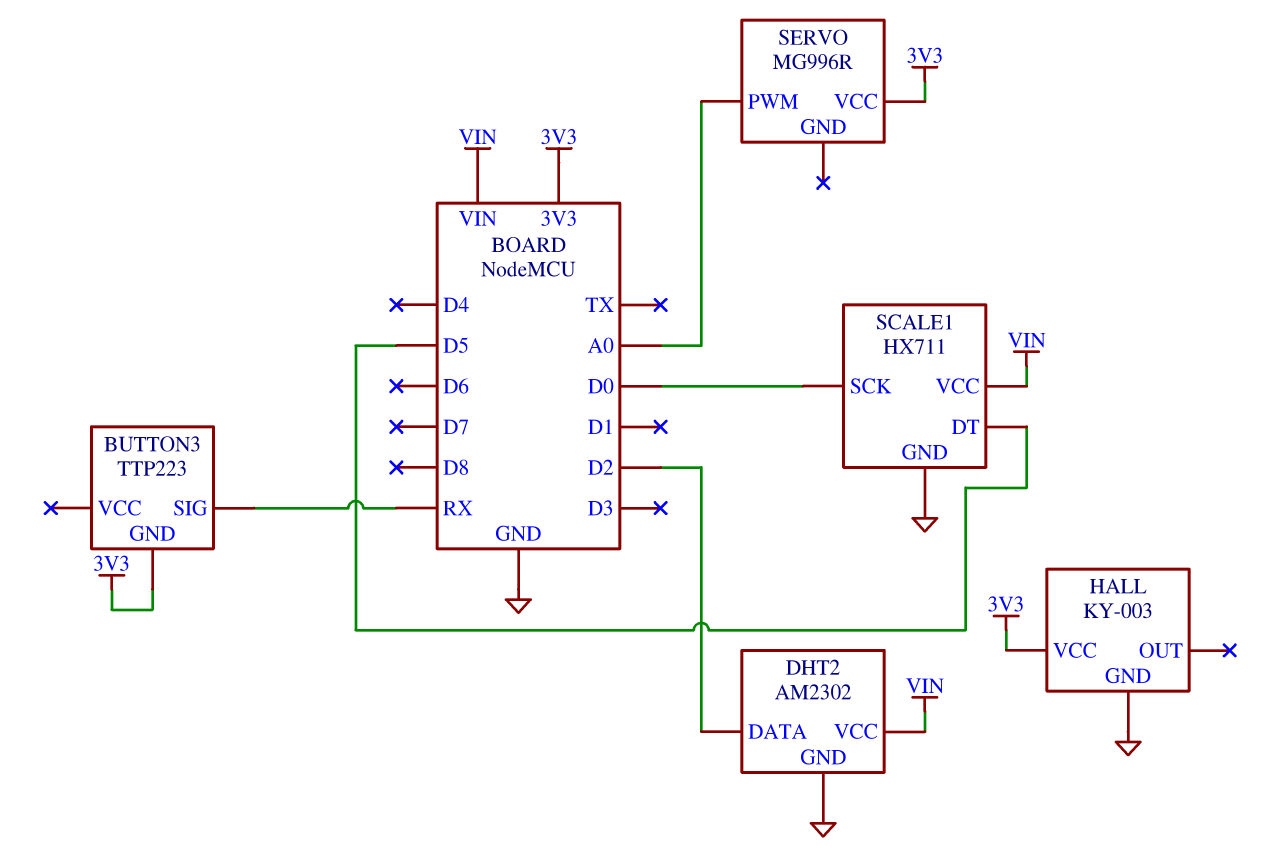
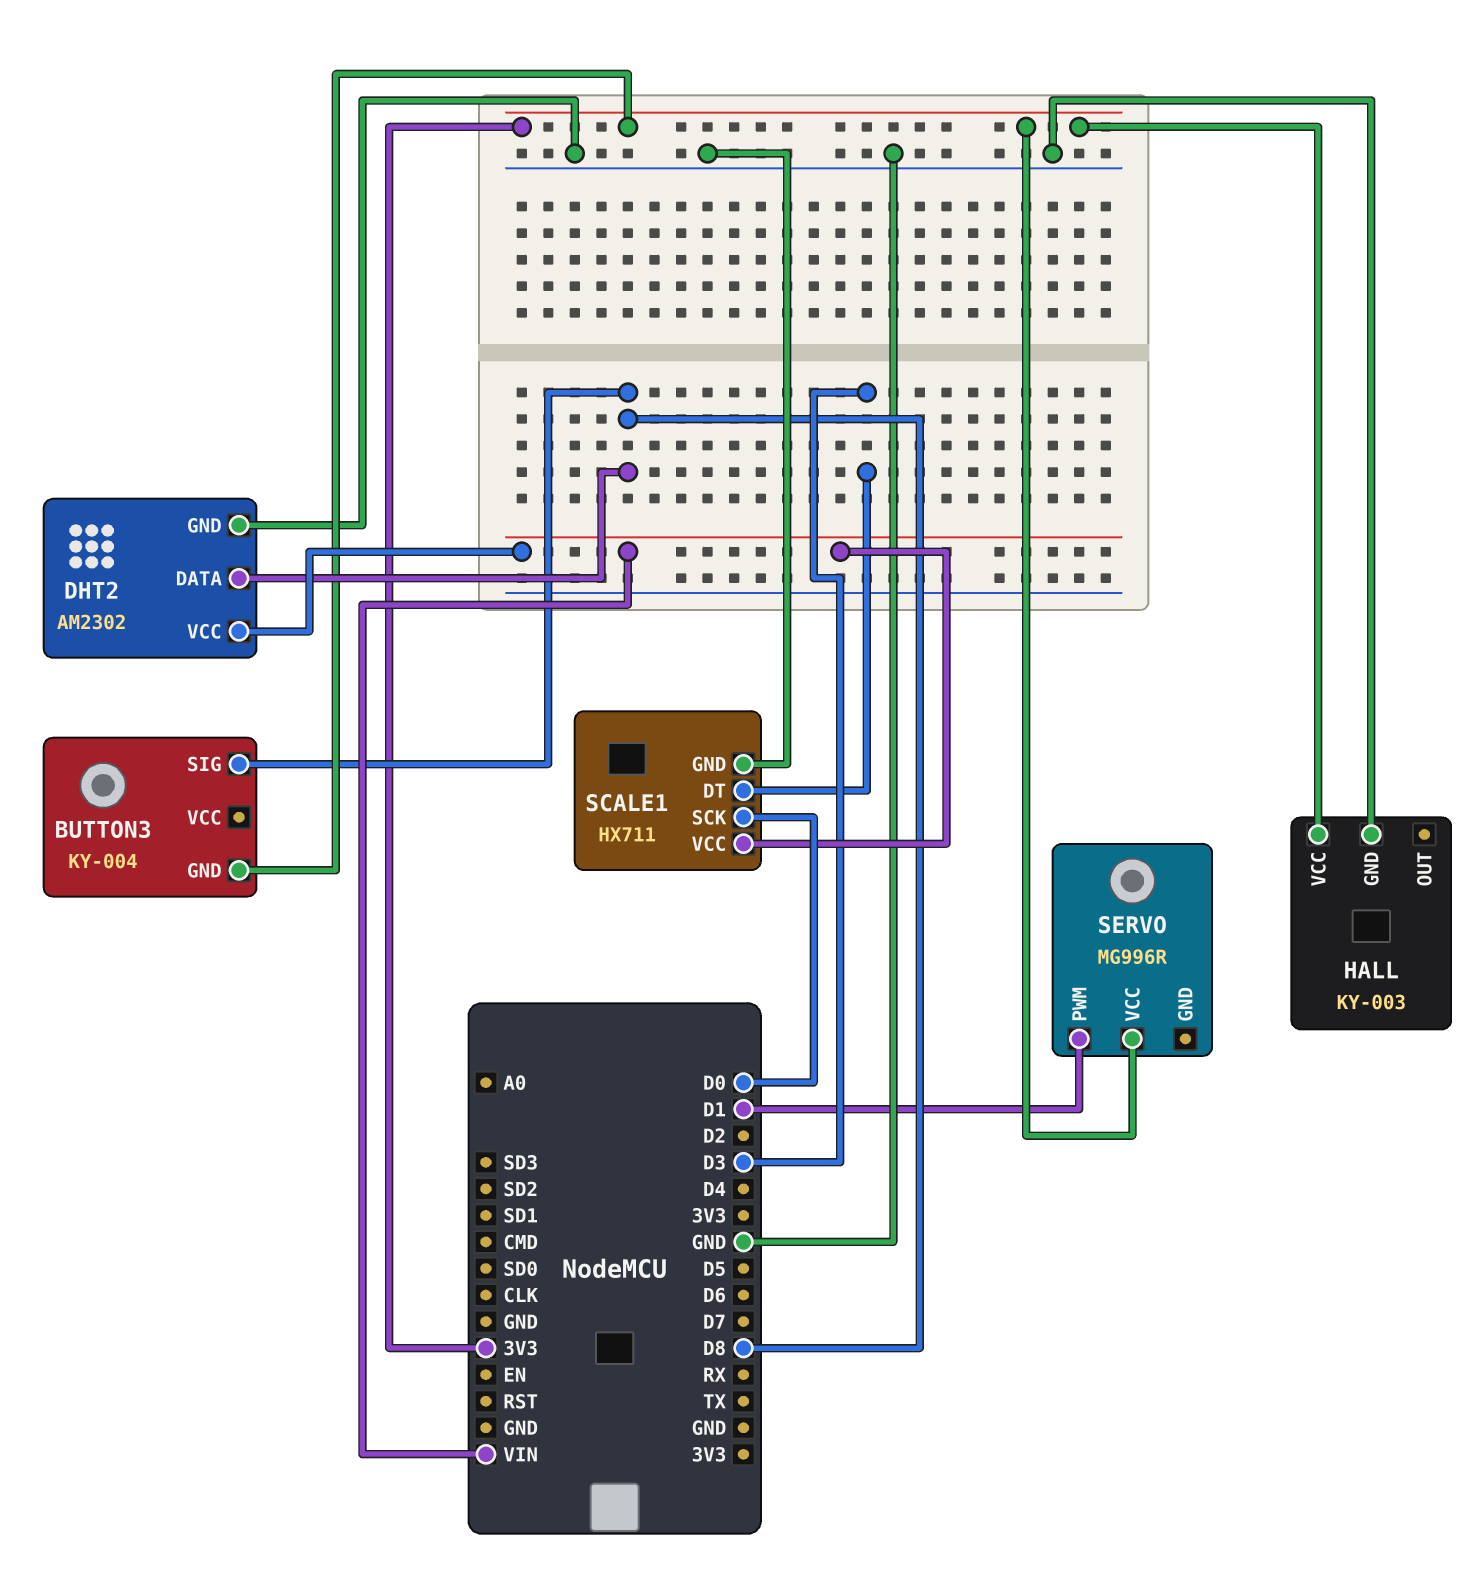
BUTTON3: TTP223 -> KY-004
BUTTON3 pin SIG: RX -> D8
DHT2 pin DATA: D2 -> D8
SCALE1 pin DT: D5 -> D3
SERVO pin PWM: A0 -> D1

